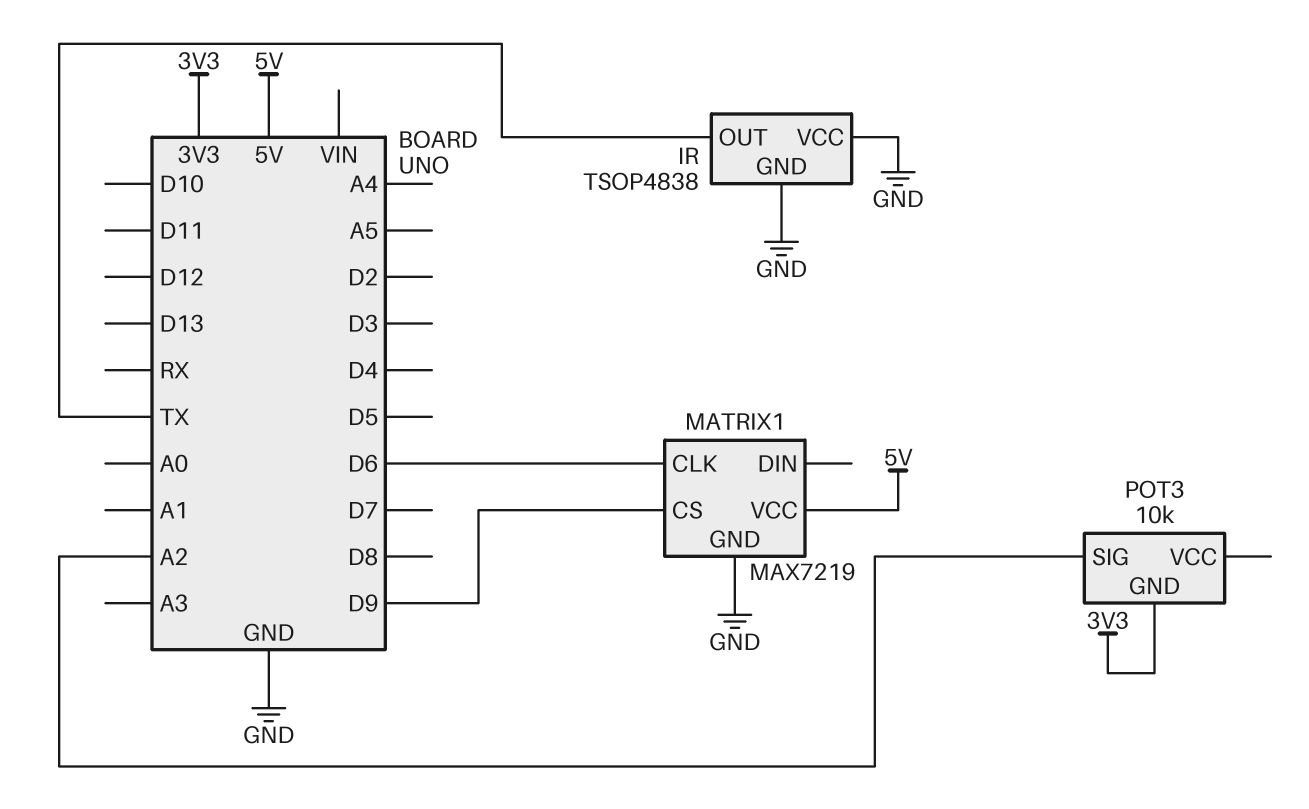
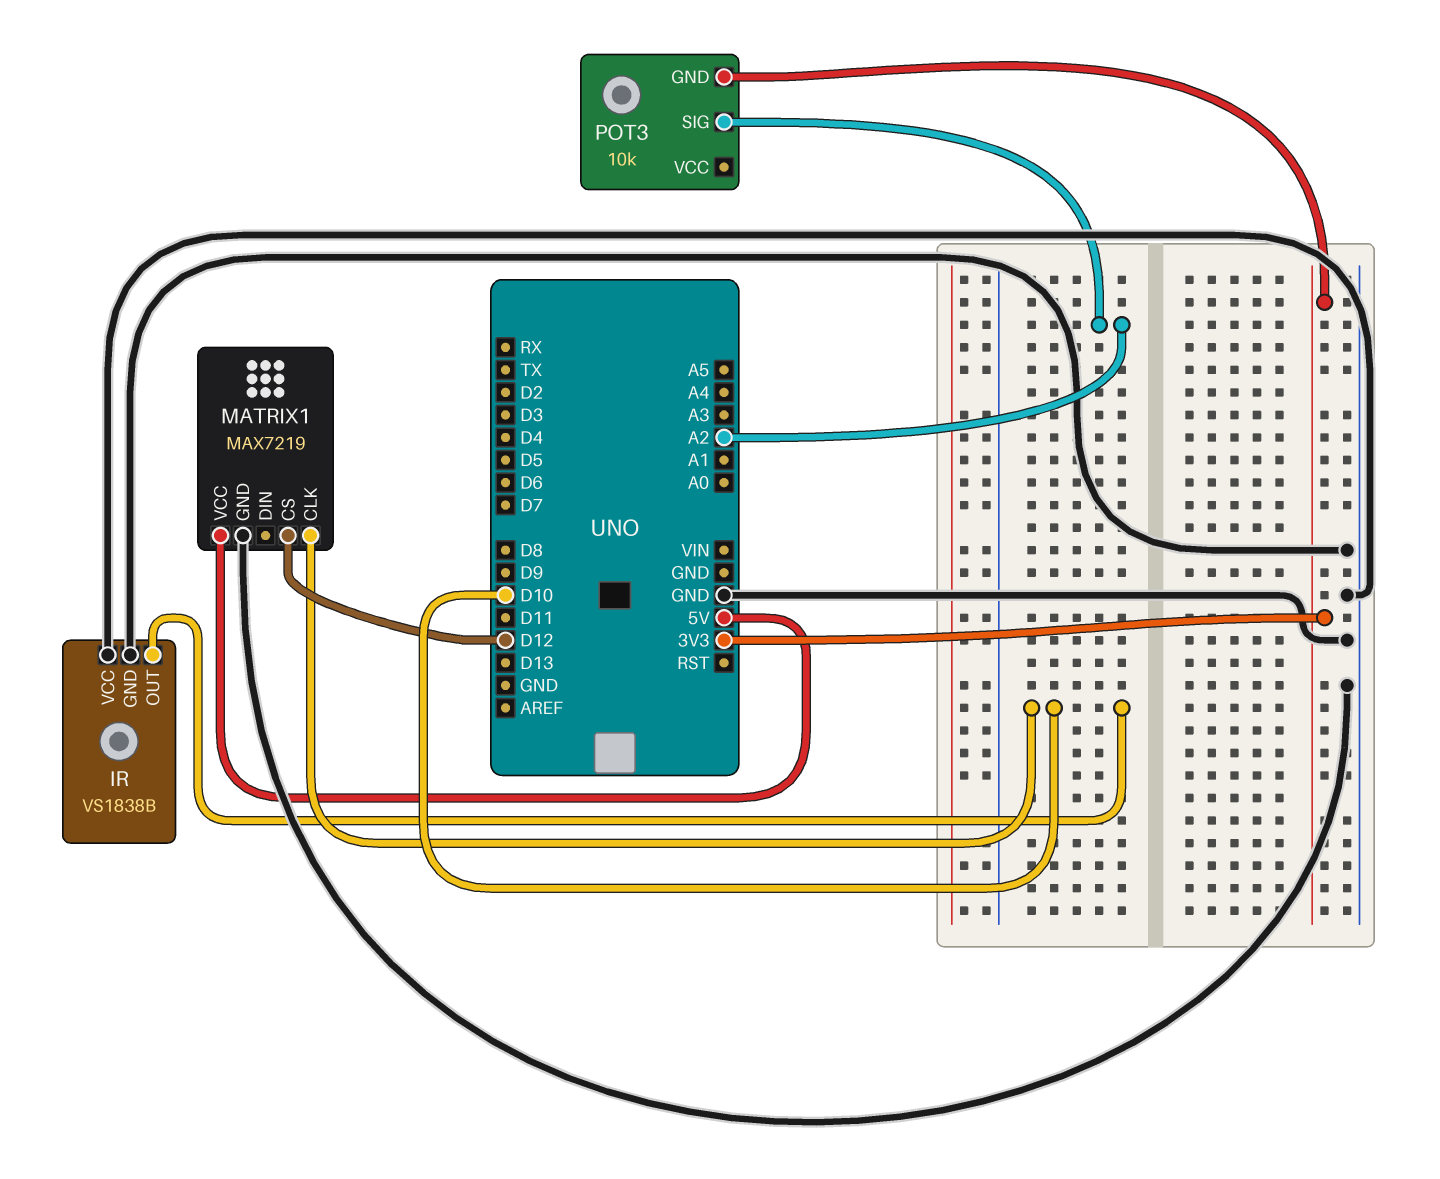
IR: TSOP4838 -> VS1838B
IR pin OUT: TX -> D10
MATRIX1 pin CLK: D6 -> D10
MATRIX1 pin CS: D9 -> D12

